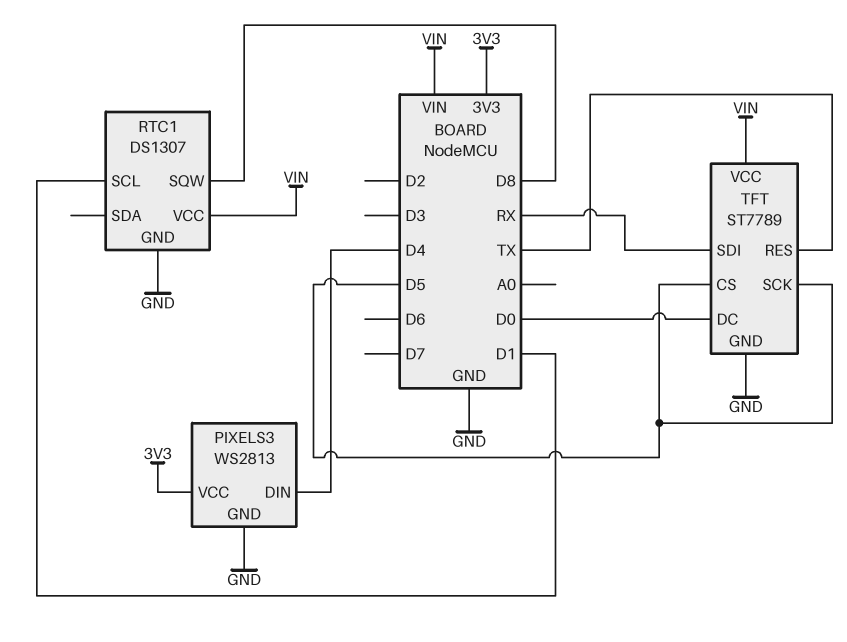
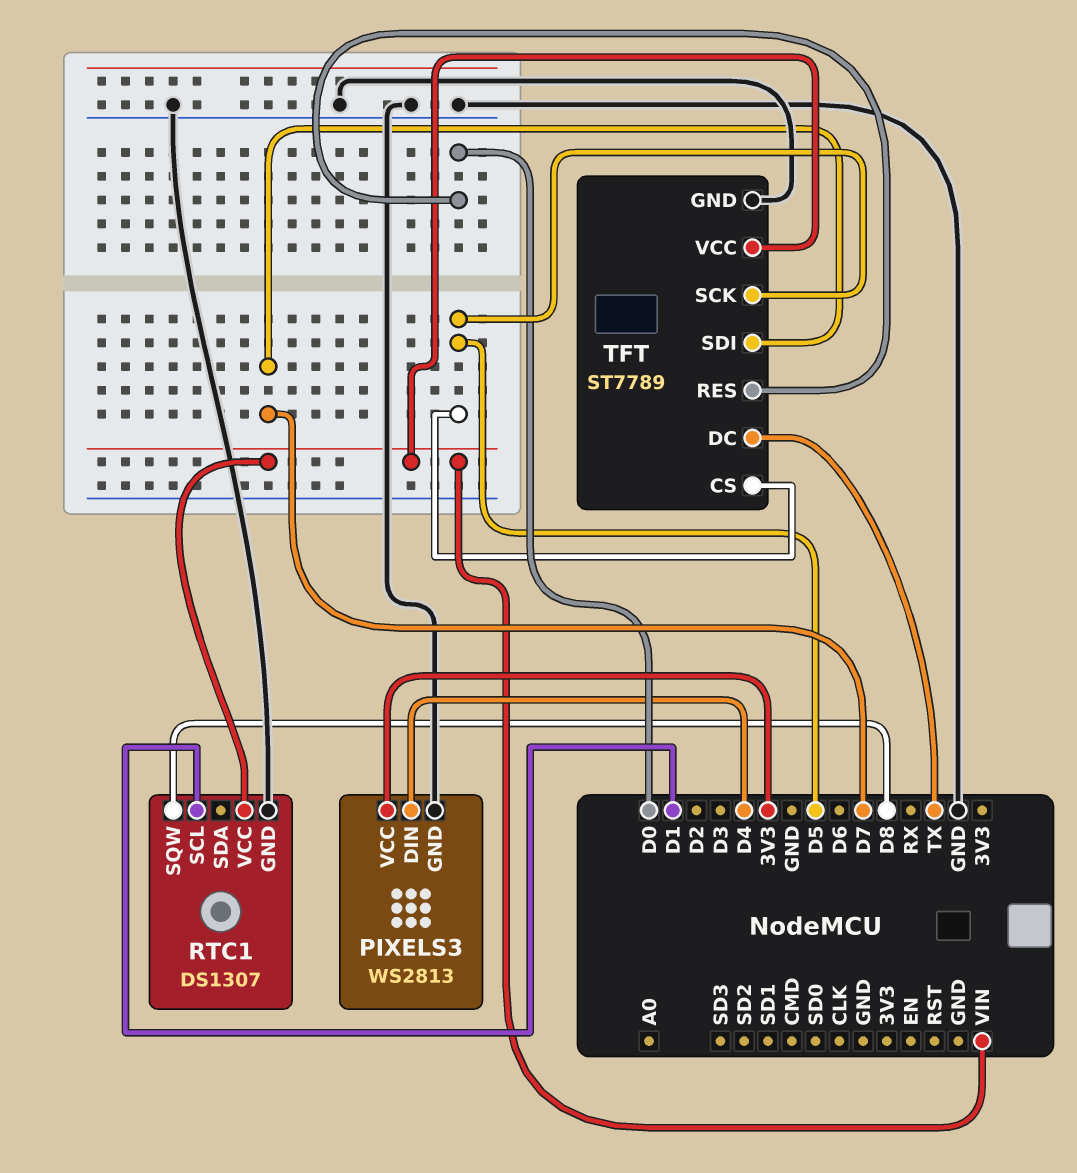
TFT pin DC: D0 -> TX
TFT pin RES: TX -> D0
TFT pin SDI: RX -> D7

